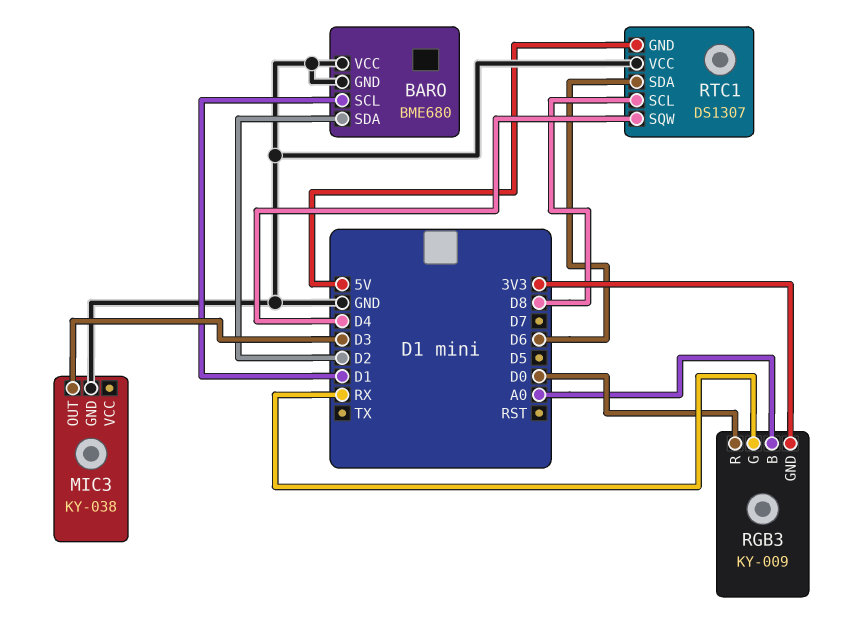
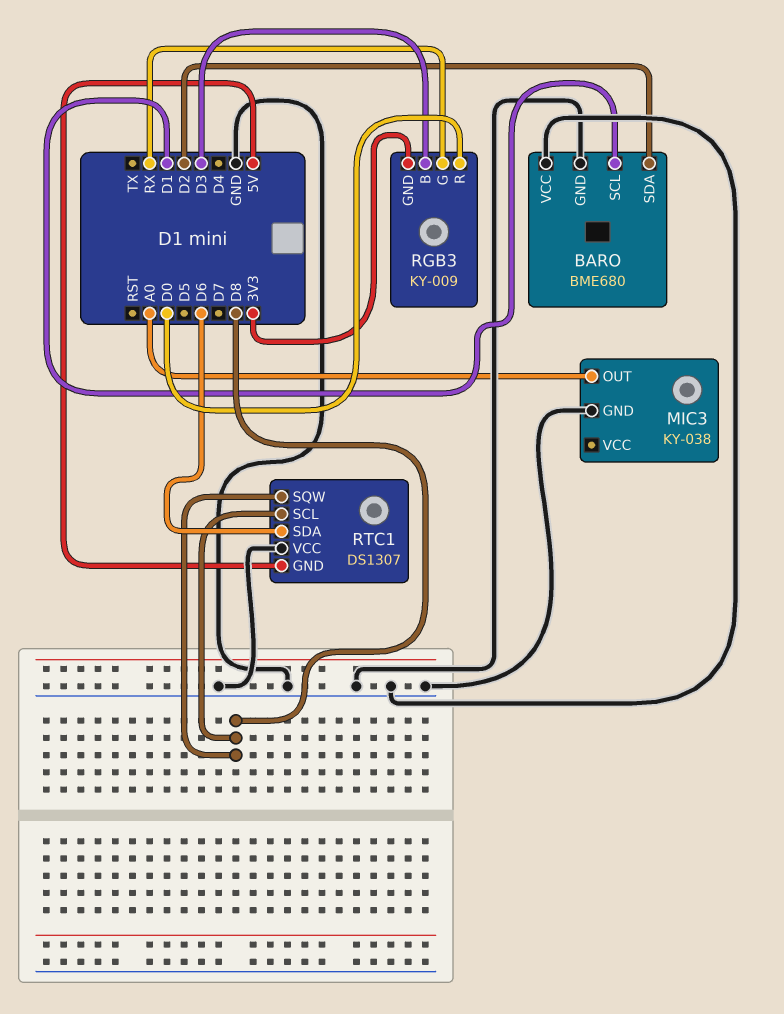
MIC3 pin OUT: D3 -> A0
RGB3 pin B: A0 -> D3
RTC1 pin SQW: D4 -> D8

